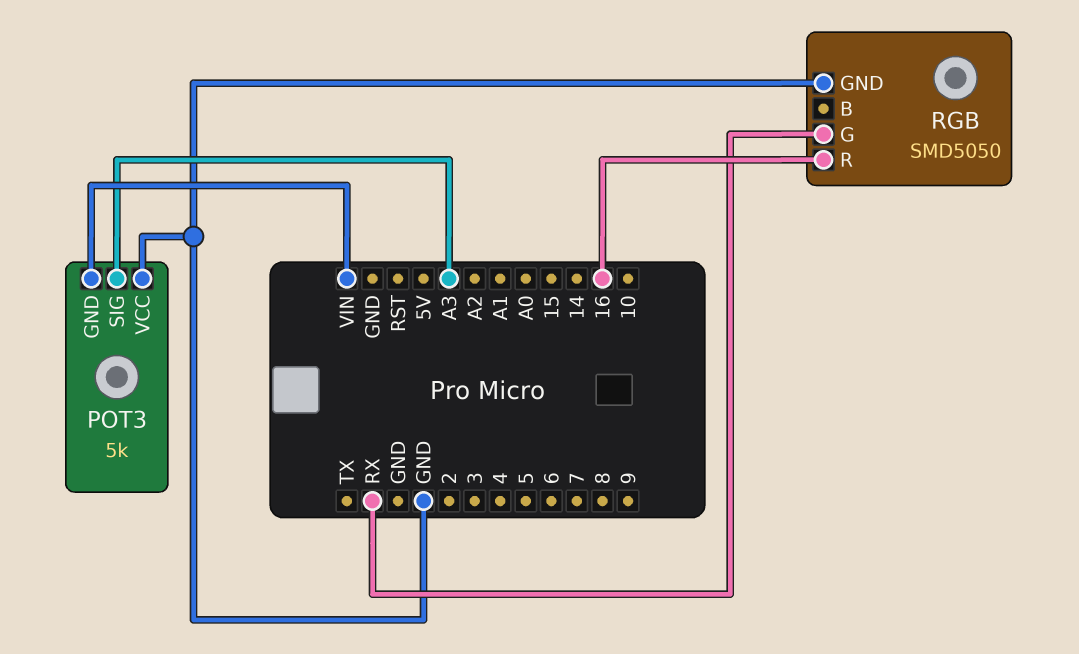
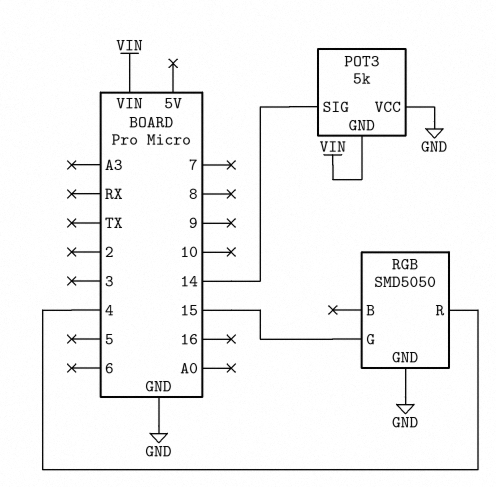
POT3 pin SIG: A3 -> 14
RGB pin G: RX -> 15
RGB pin R: 16 -> 4

